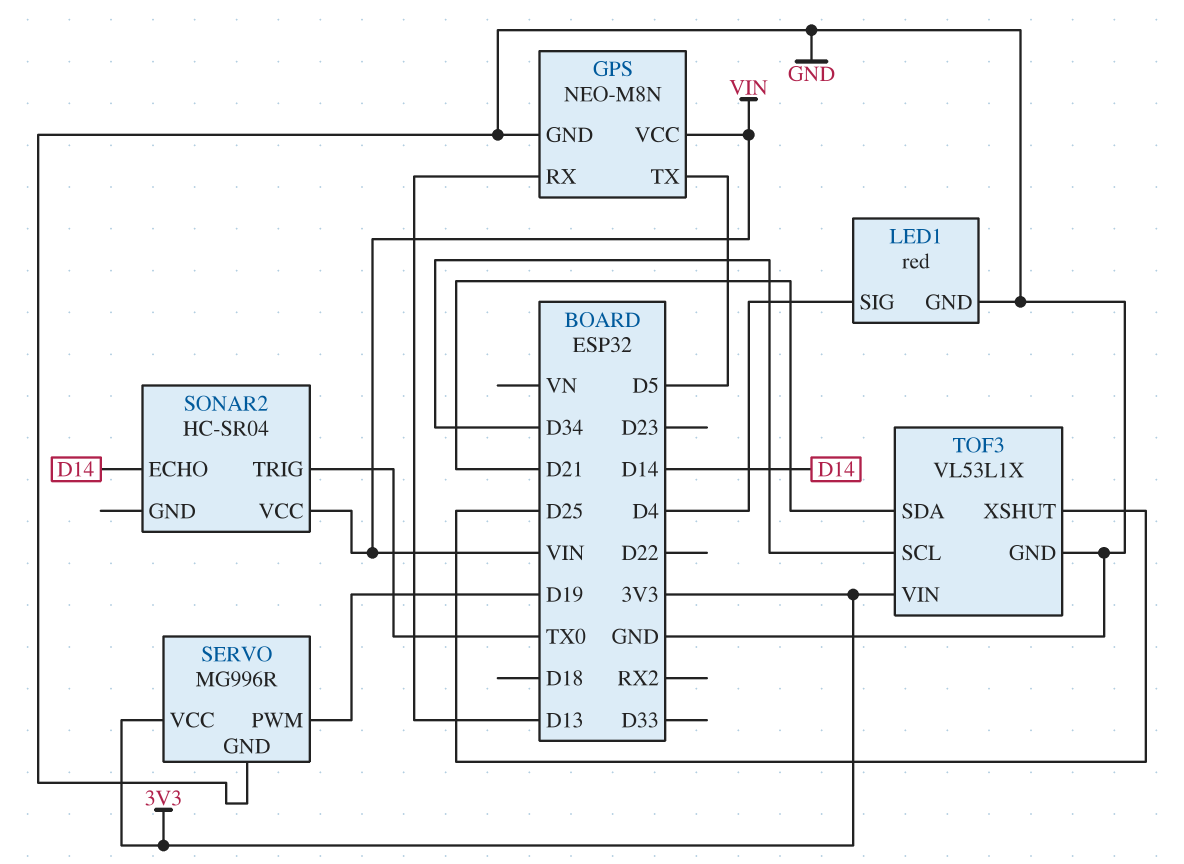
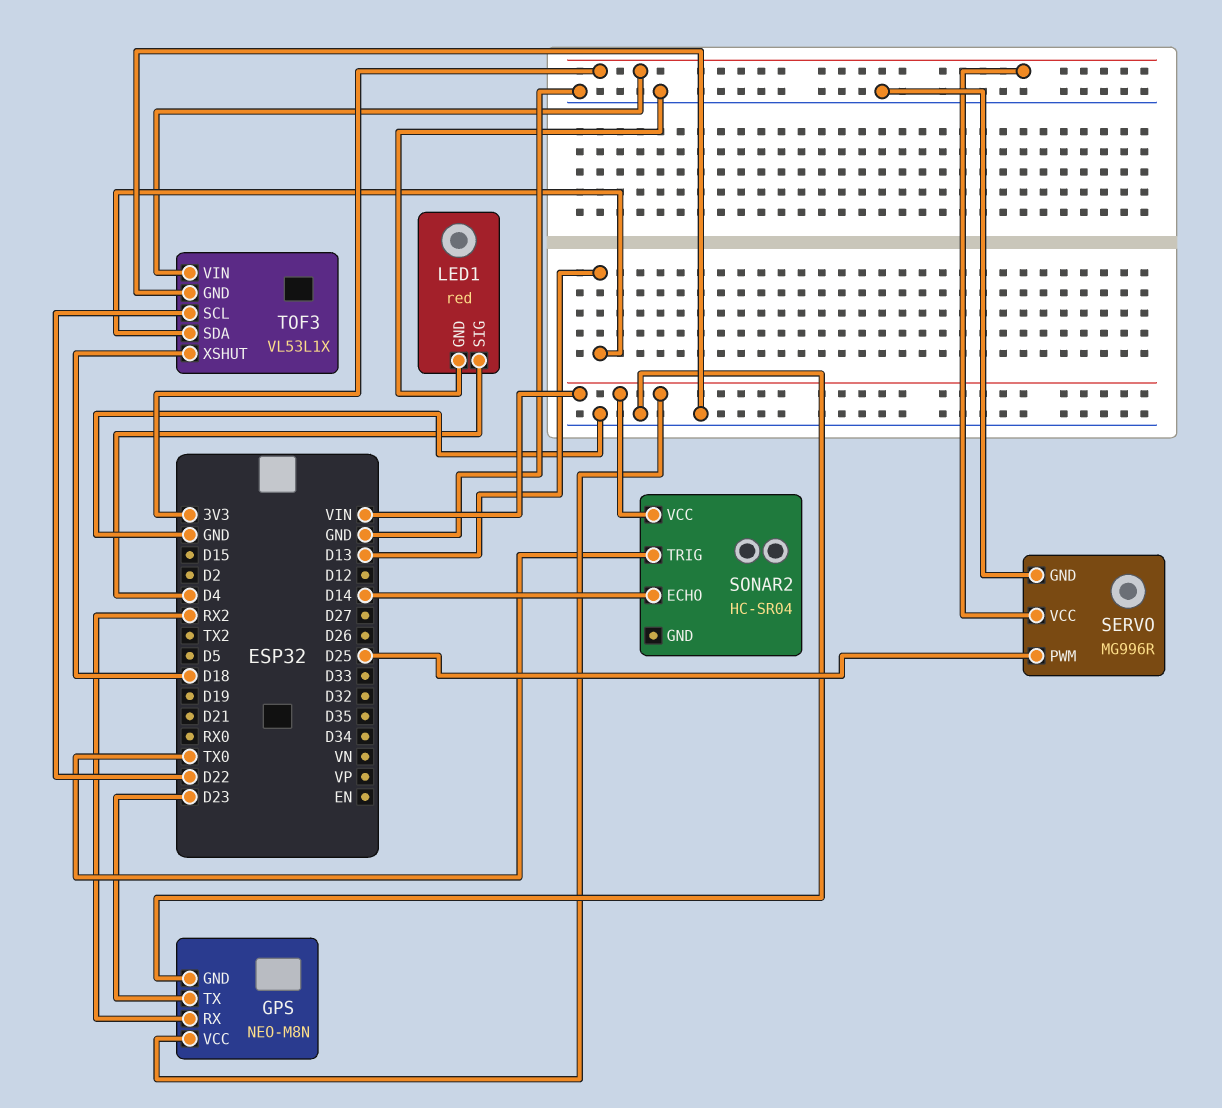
GPS pin RX: D13 -> RX2
GPS pin TX: D5 -> D23
SERVO pin PWM: D19 -> D25
TOF3 pin SCL: D34 -> D22
TOF3 pin SDA: D21 -> D13
TOF3 pin XSHUT: D25 -> D18

